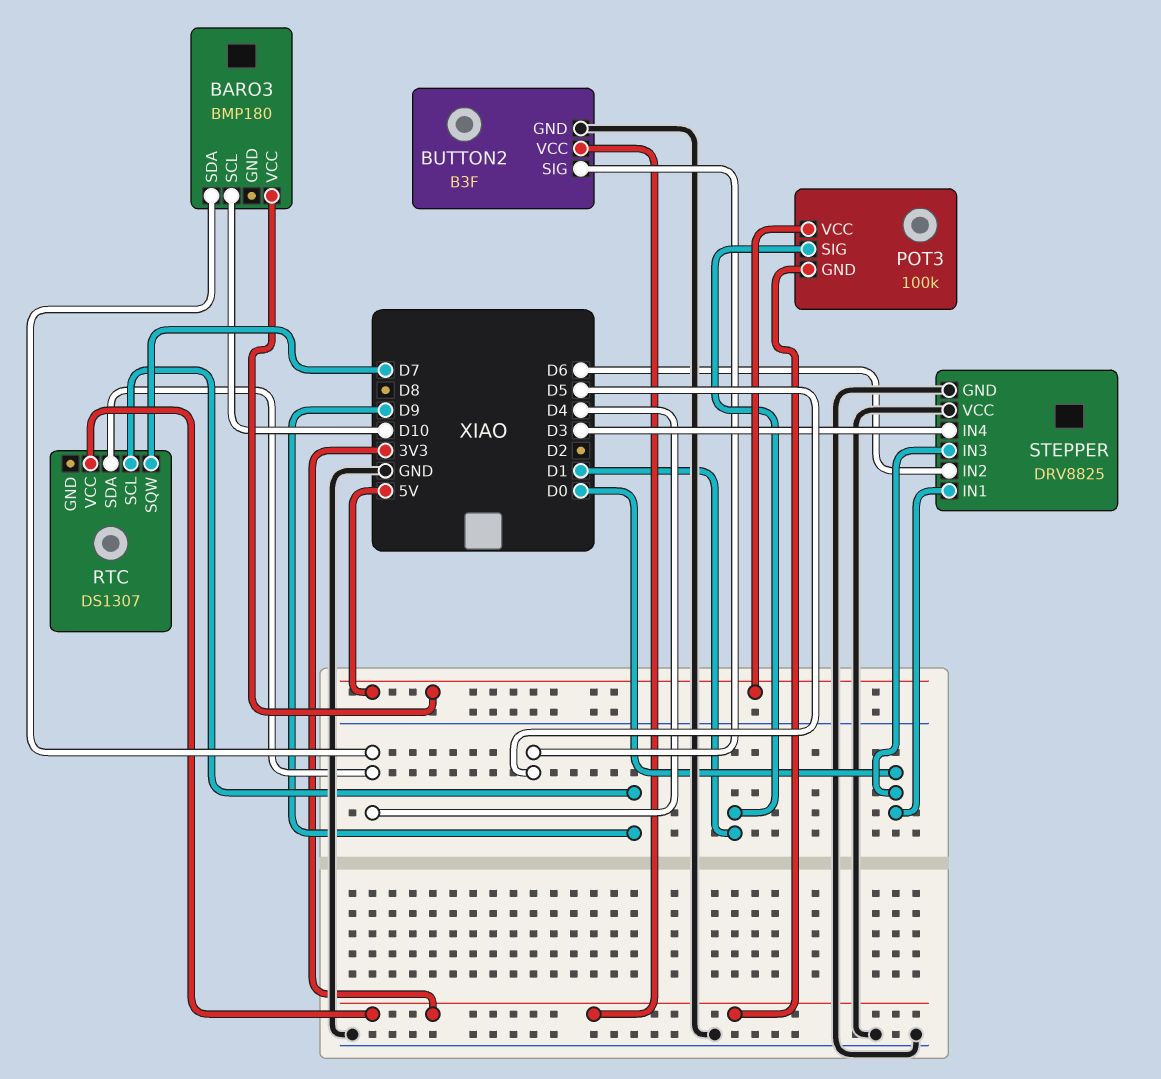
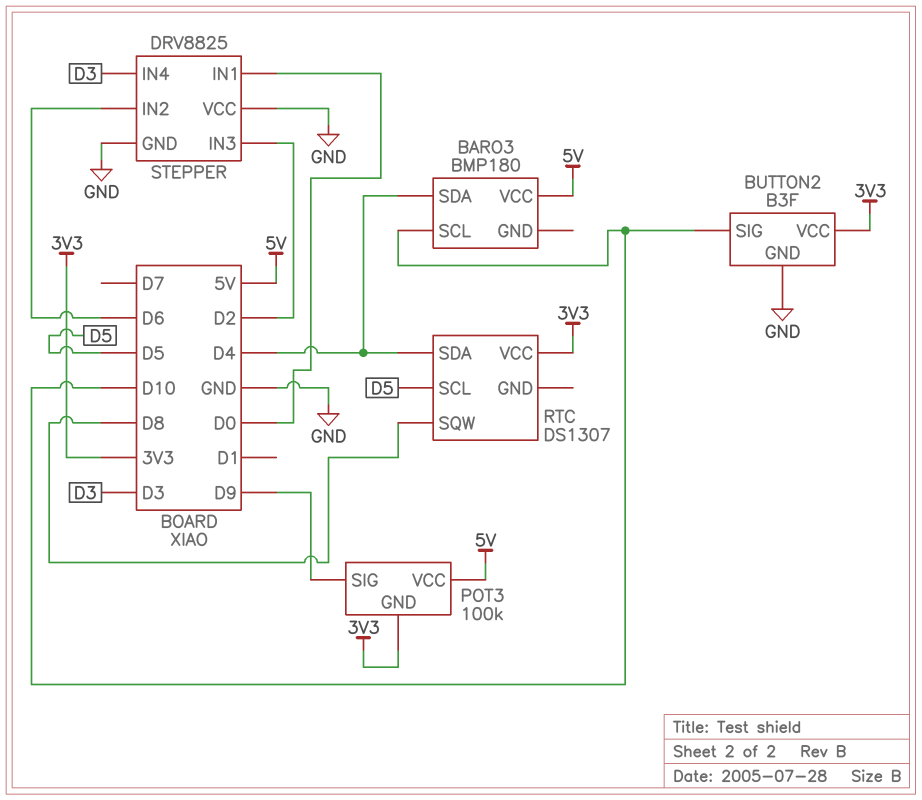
BUTTON2 pin SIG: D5 -> D10
POT3 pin SIG: D1 -> D9
RTC pin SCL: D9 -> D5
RTC pin SQW: D7 -> D8
STEPPER pin IN3: D0 -> D2

